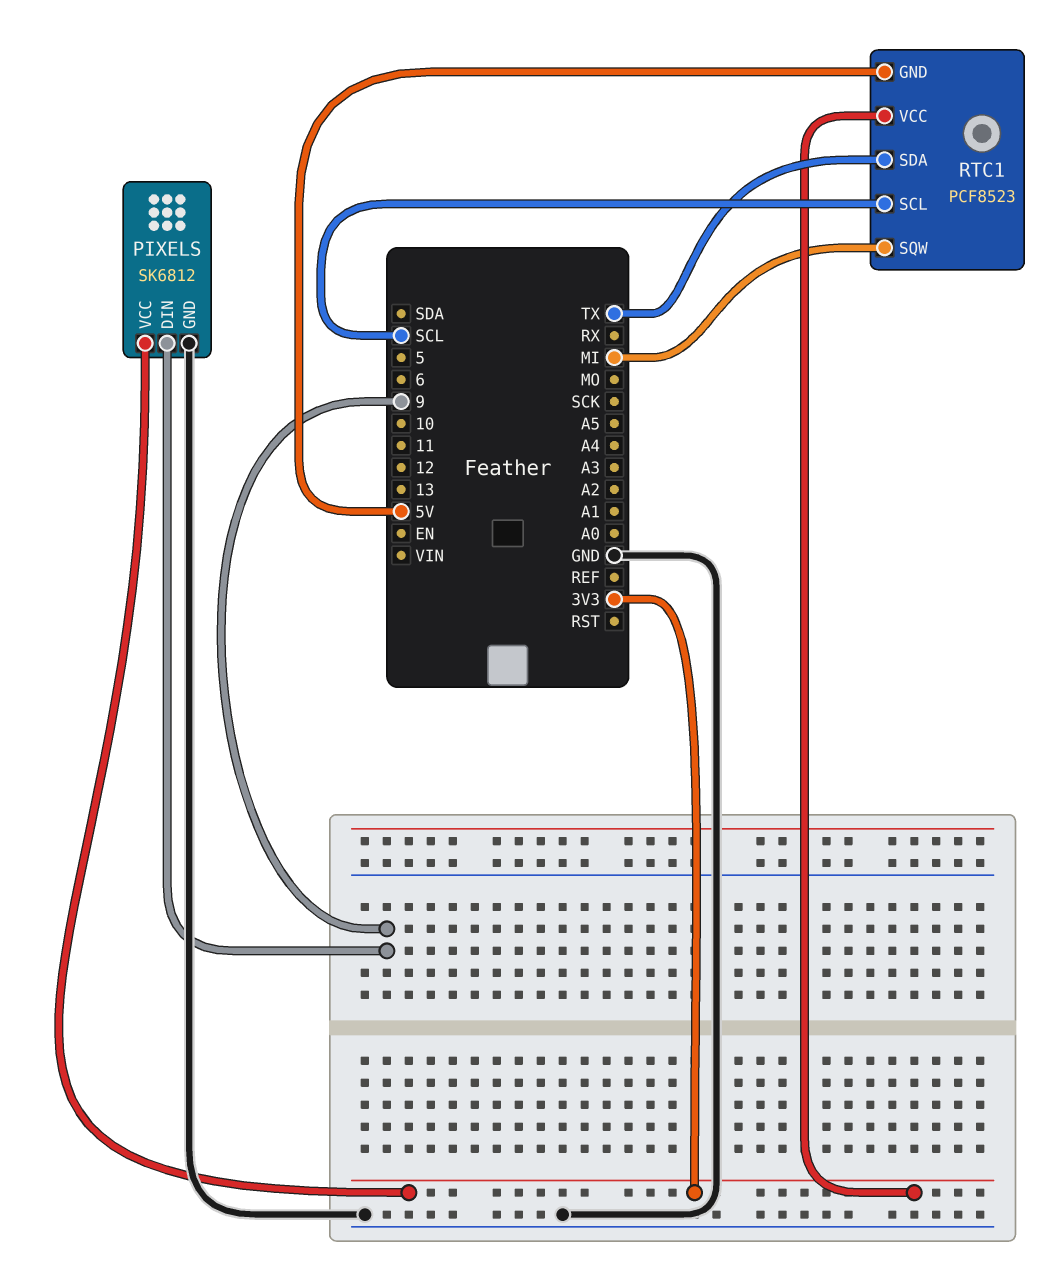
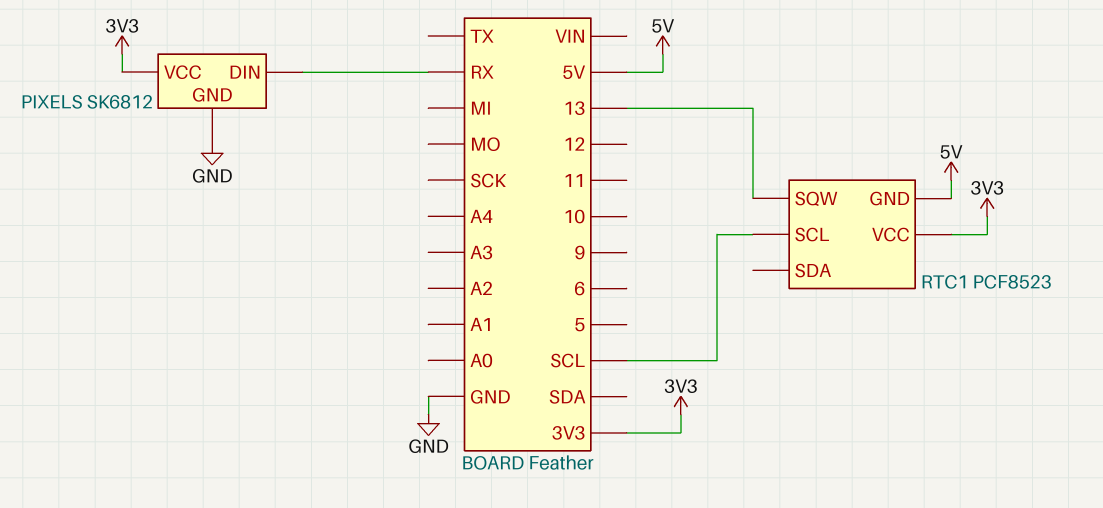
PIXELS pin DIN: 9 -> RX
RTC1 pin SDA: TX -> none
RTC1 pin SQW: MI -> 13

